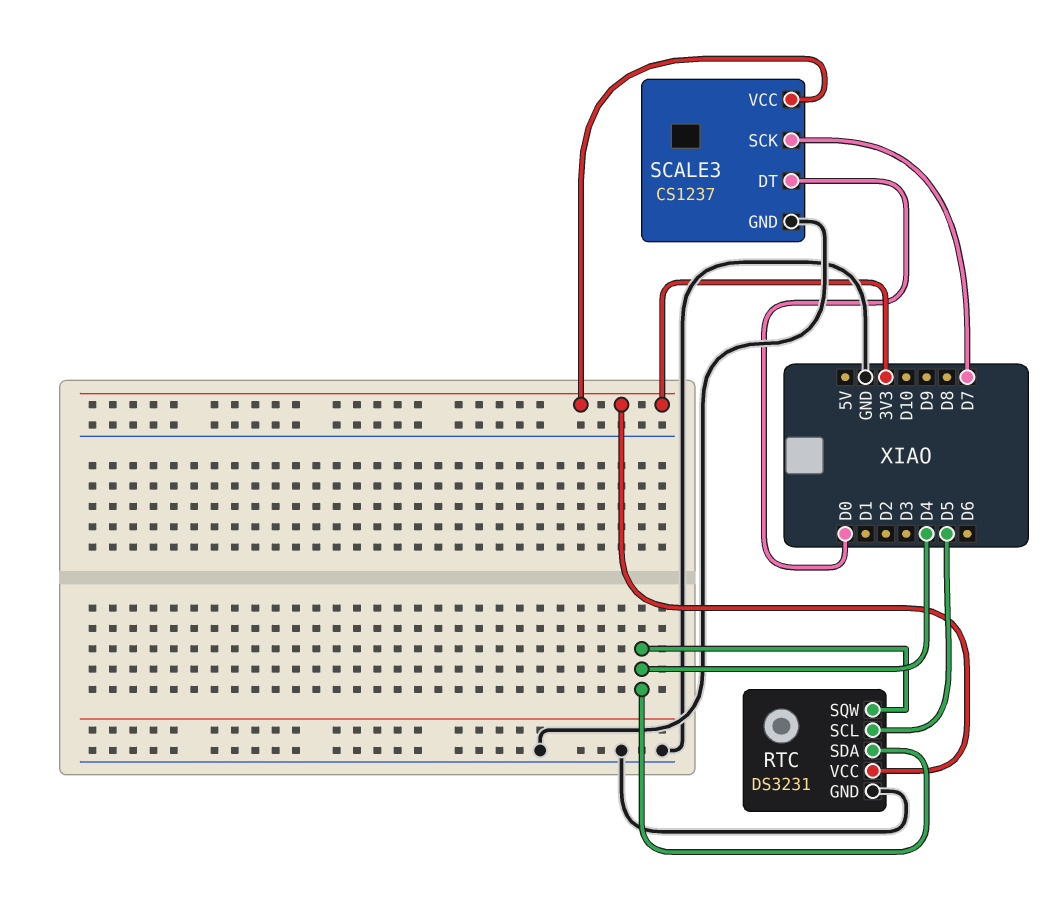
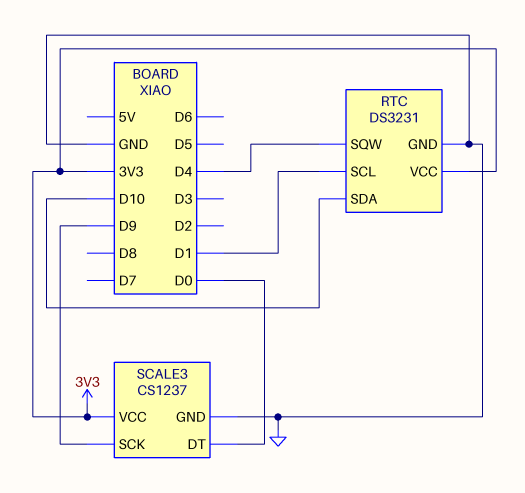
RTC pin SCL: D5 -> D1
RTC pin SDA: D4 -> D10
SCALE3 pin SCK: D7 -> D9

